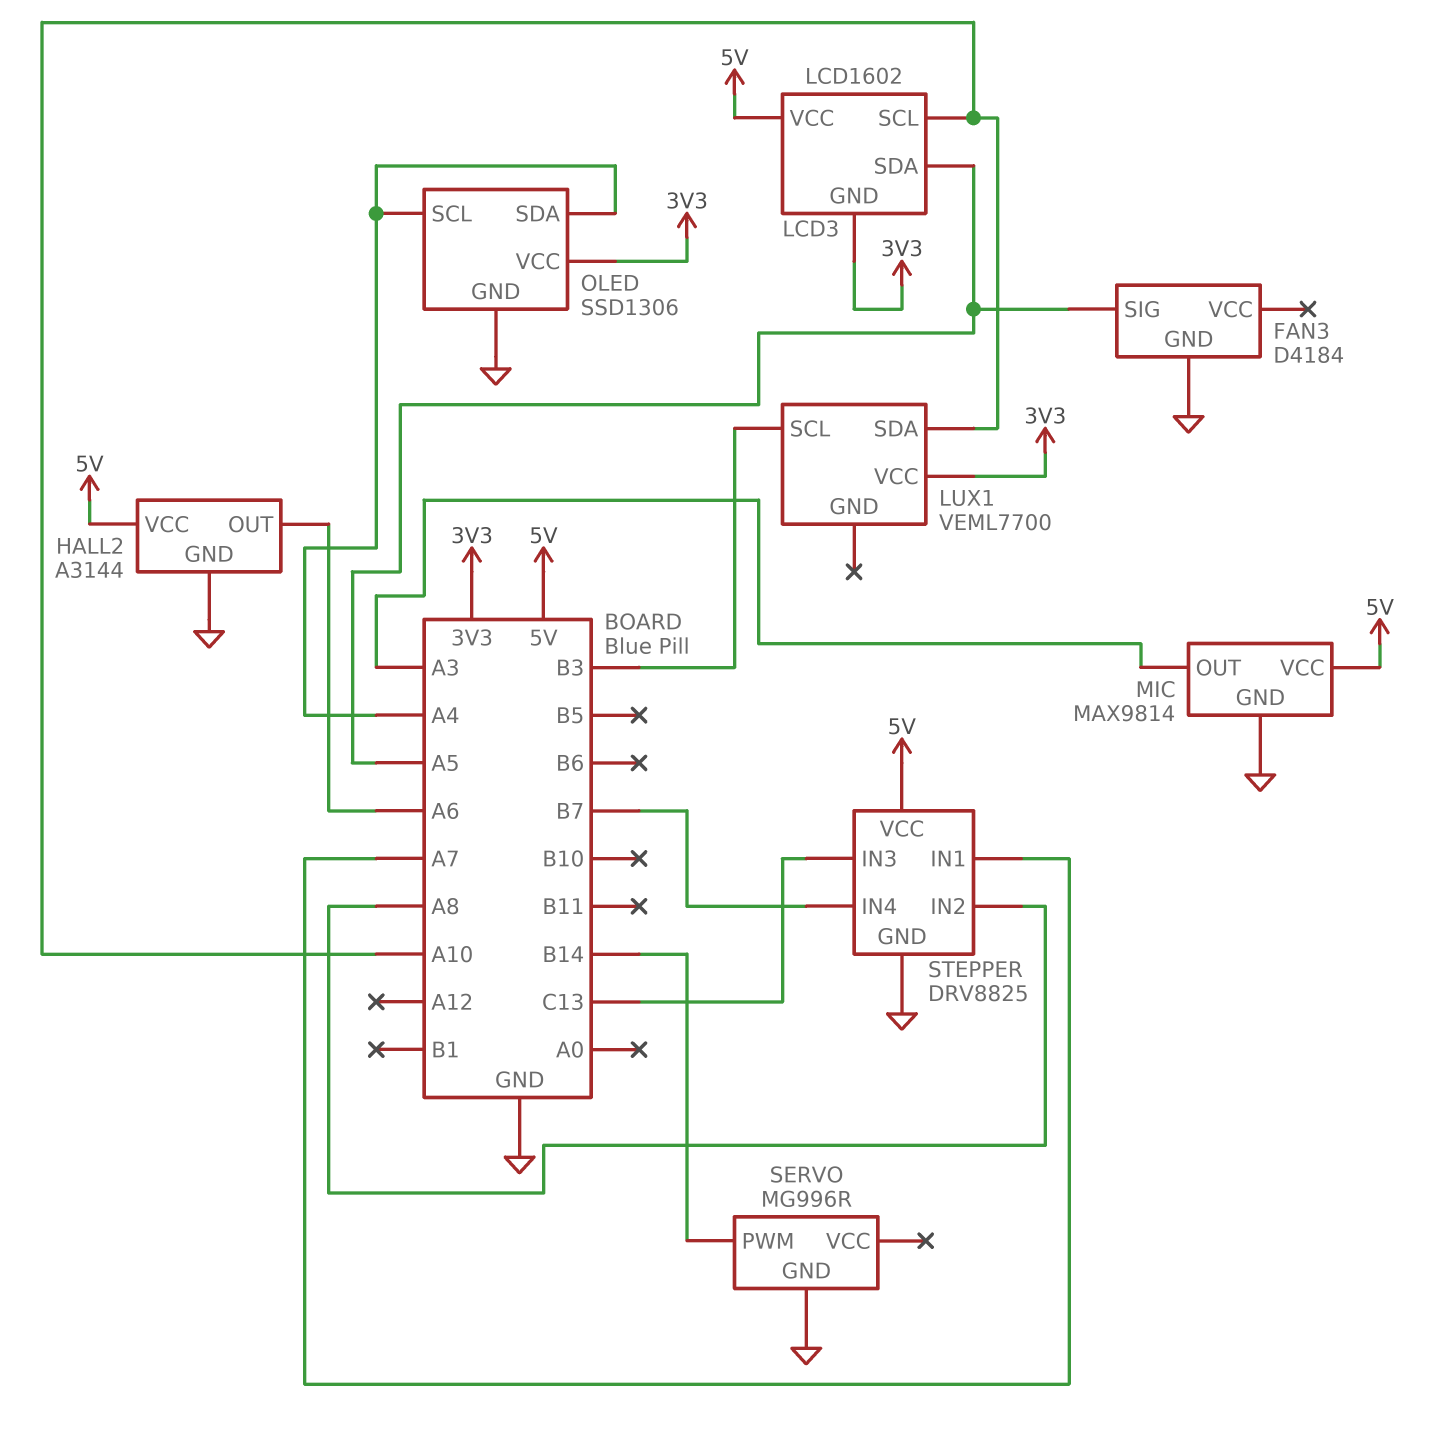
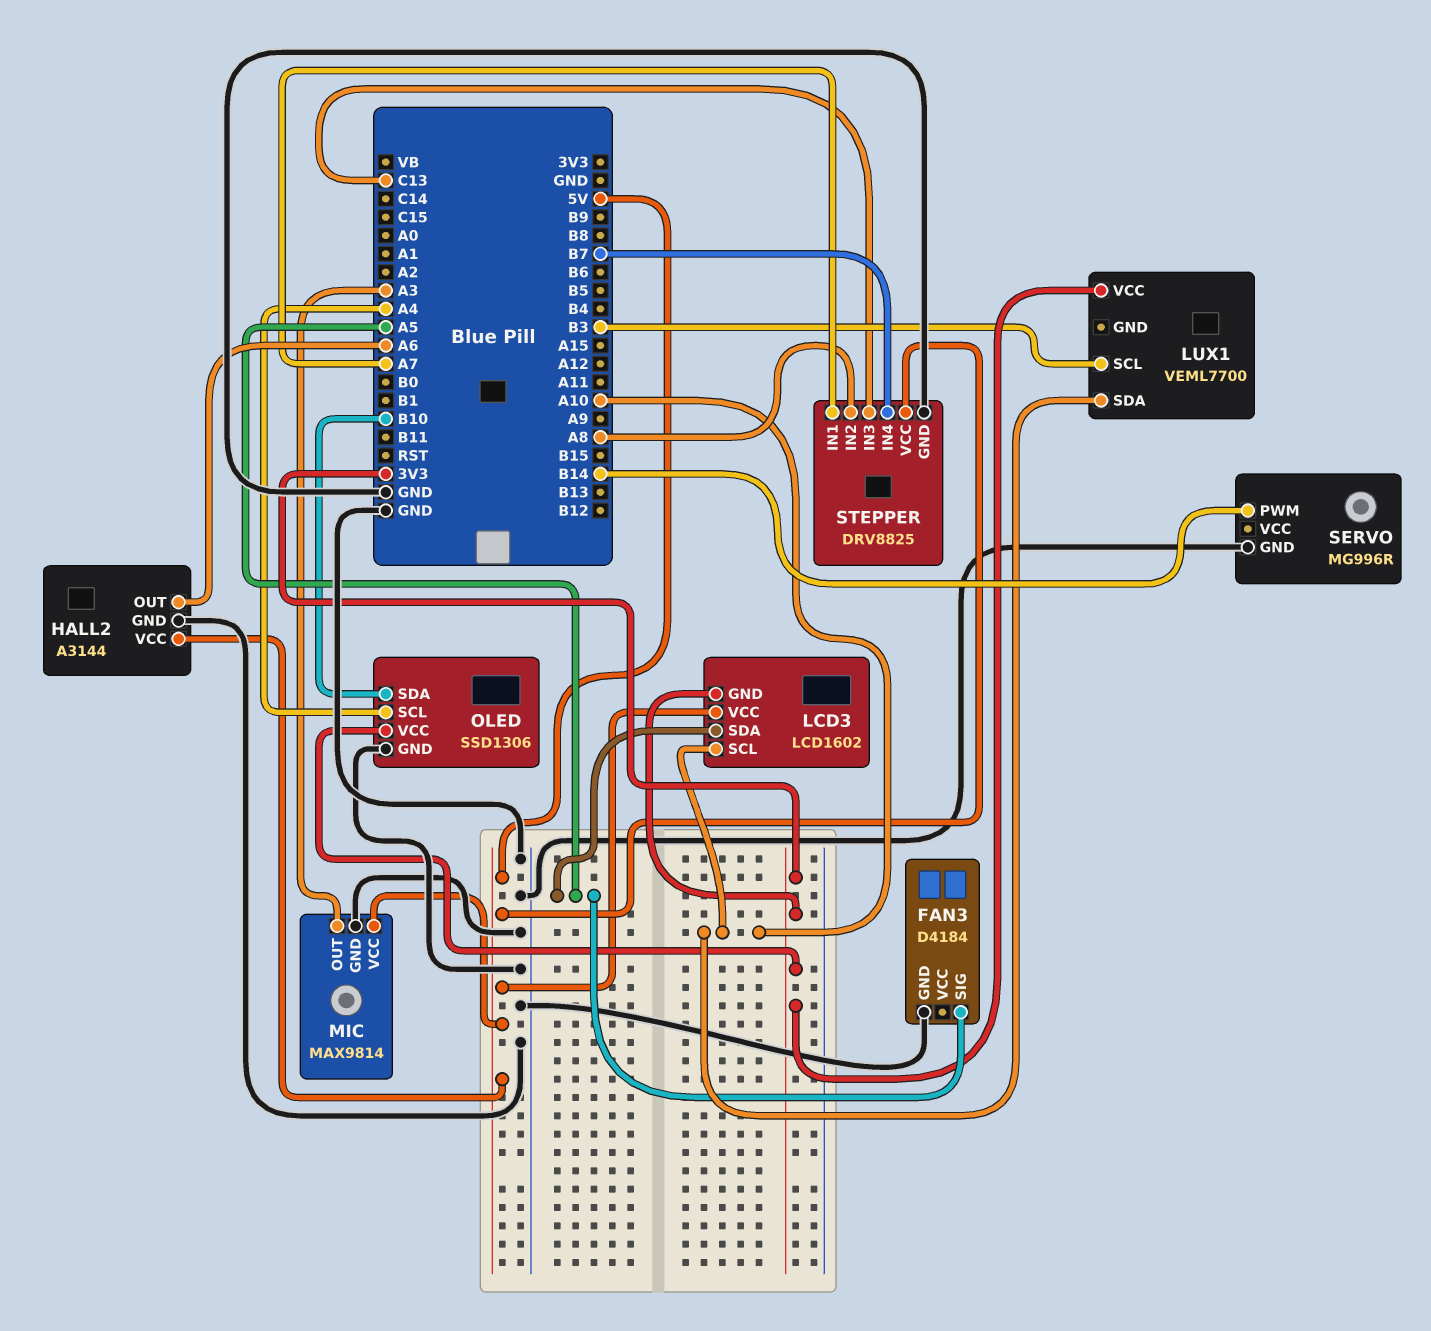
OLED pin SDA: A4 -> B10

